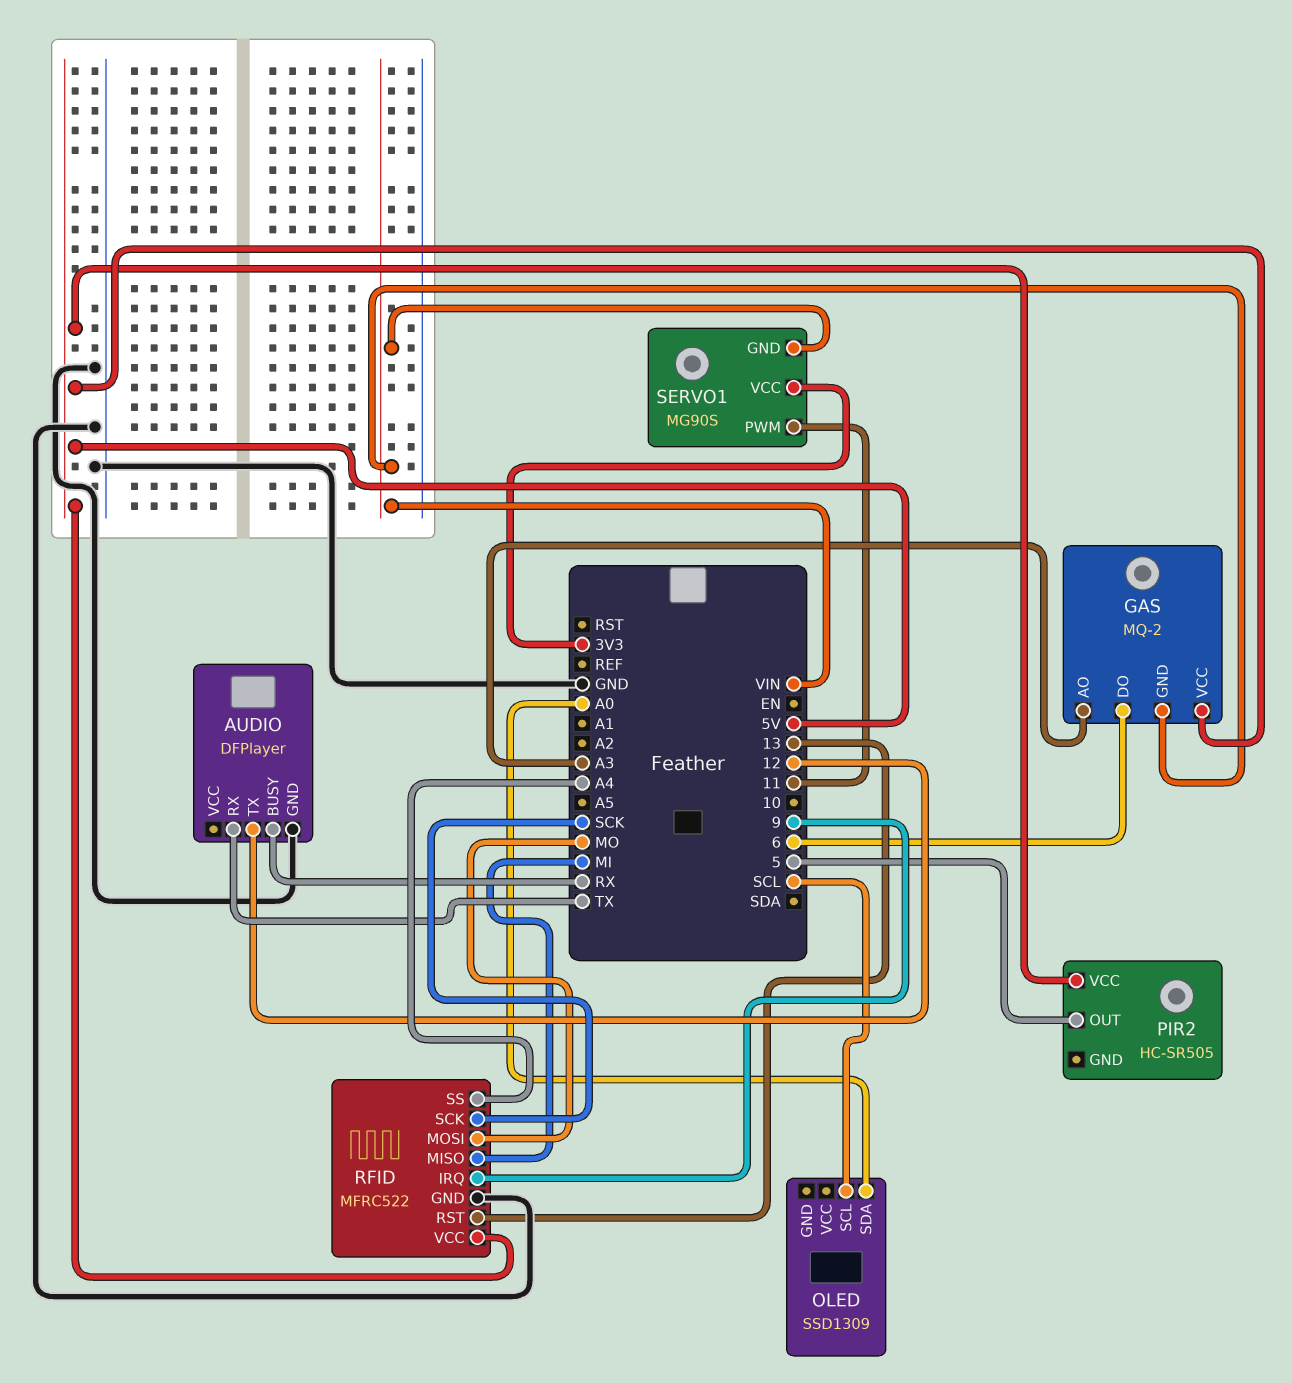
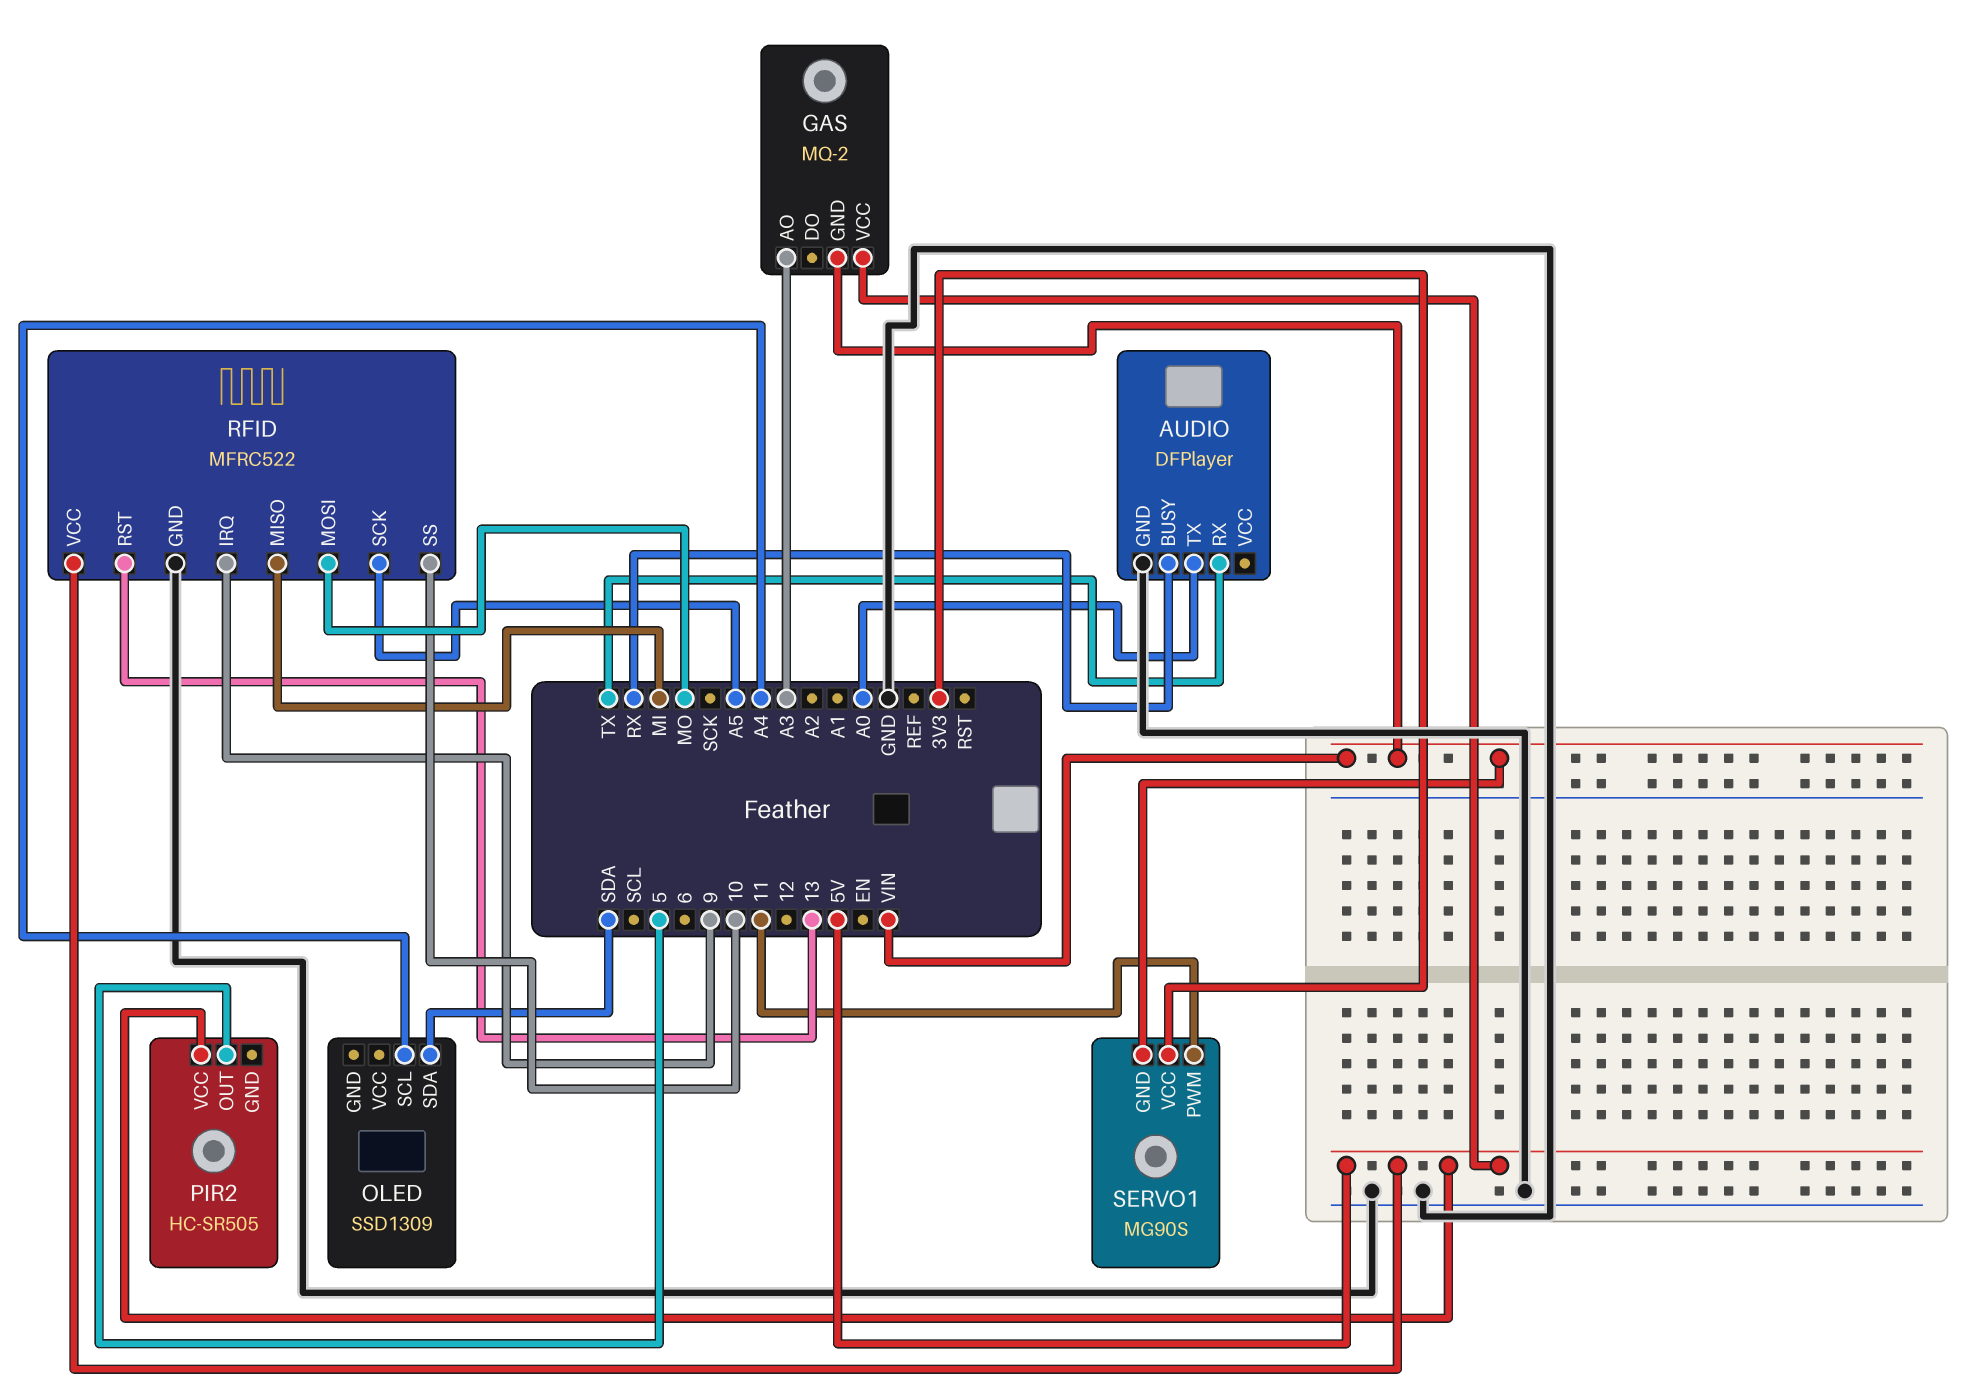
AUDIO pin TX: 12 -> A0
GAS pin DO: 6 -> none
OLED pin SCL: SCL -> A4
OLED pin SDA: A0 -> SDA
RFID pin SCK: SCK -> A5
RFID pin SS: A4 -> 10

